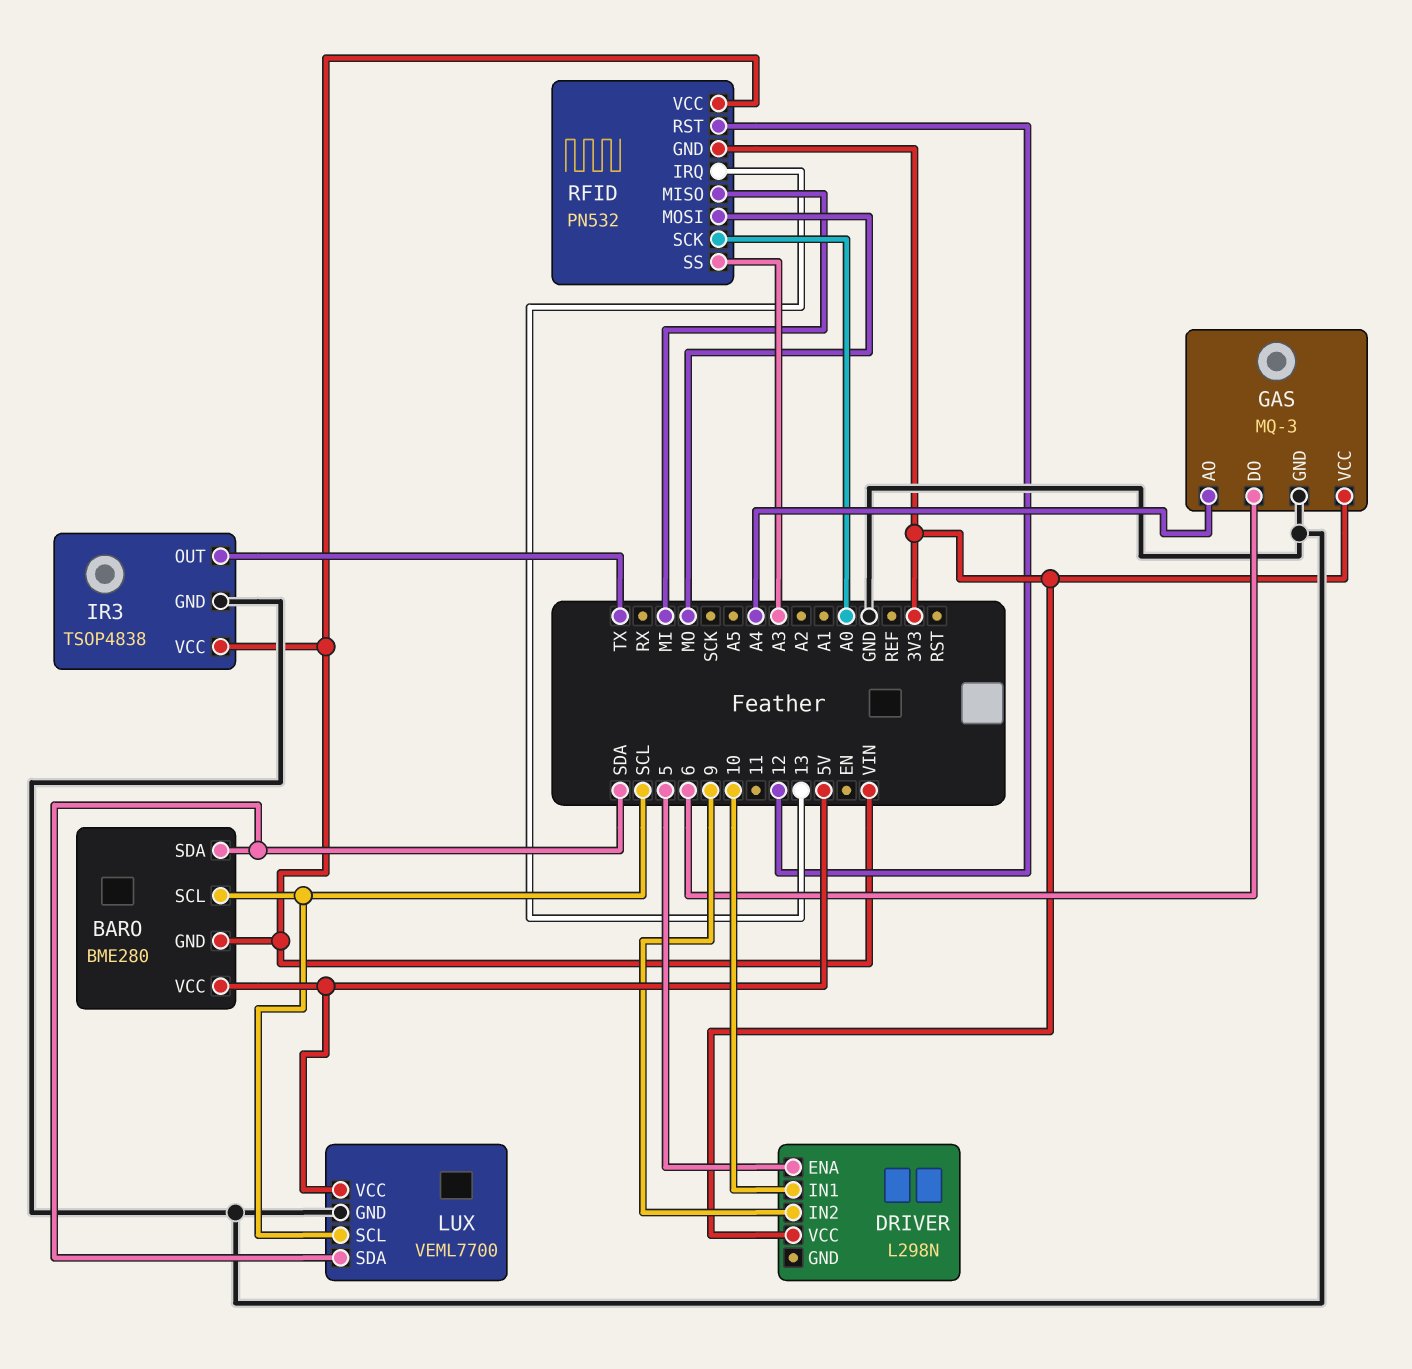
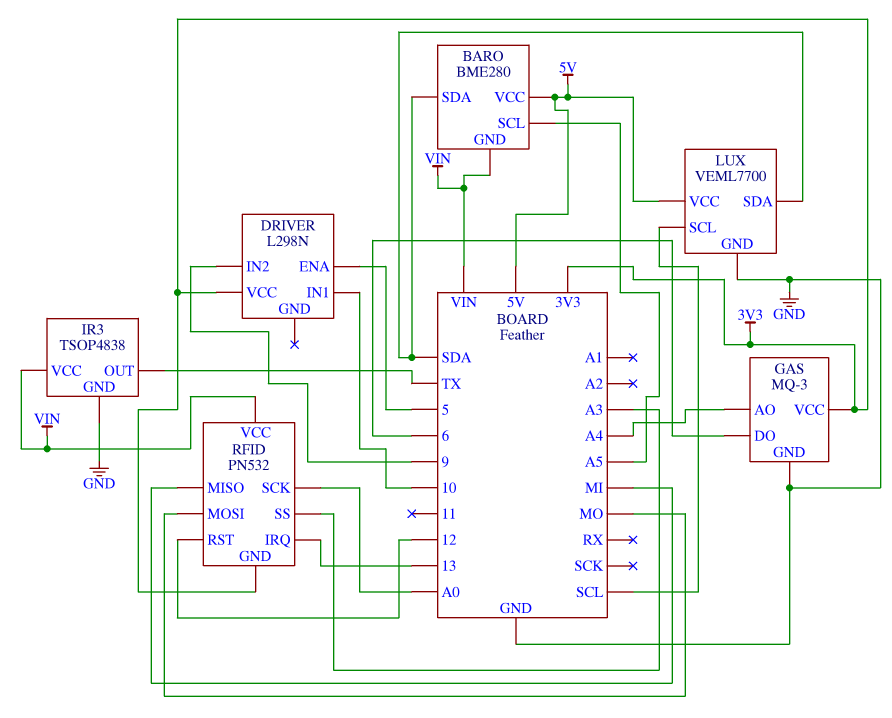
BARO pin SCL: SCL -> A5

